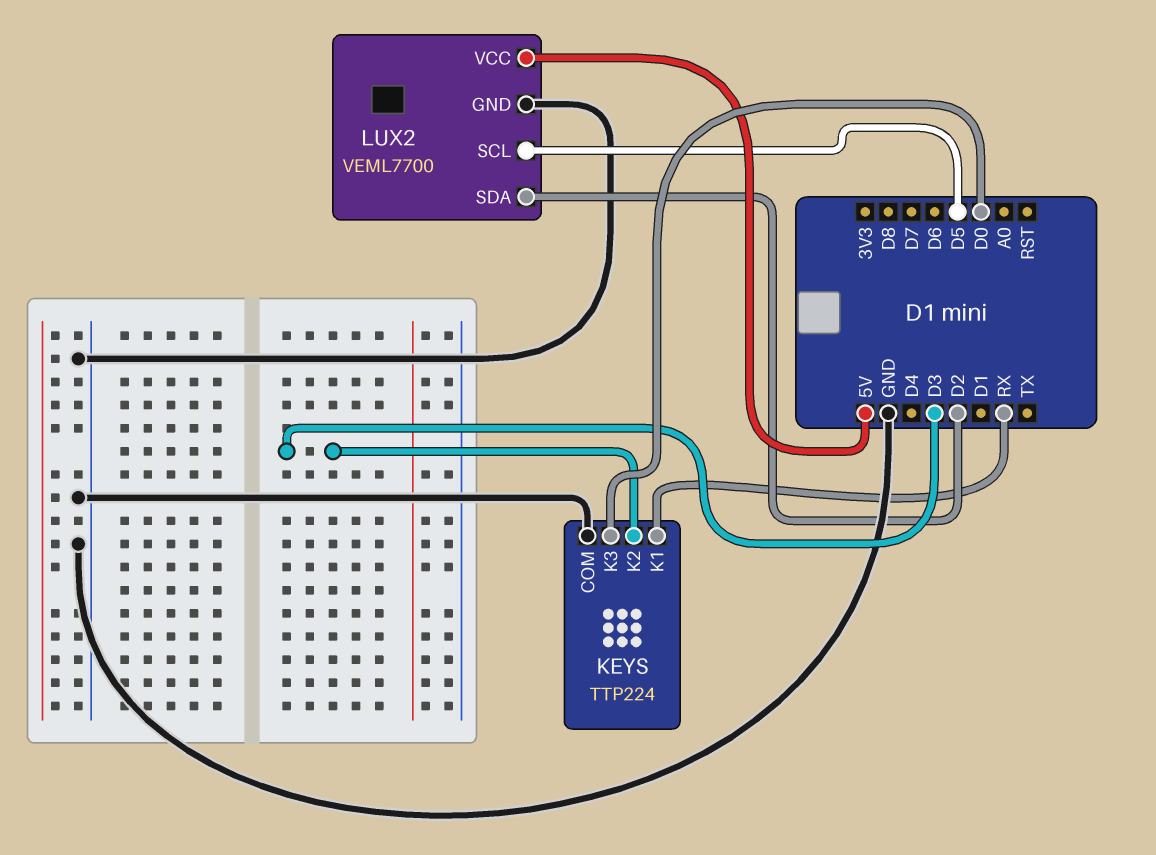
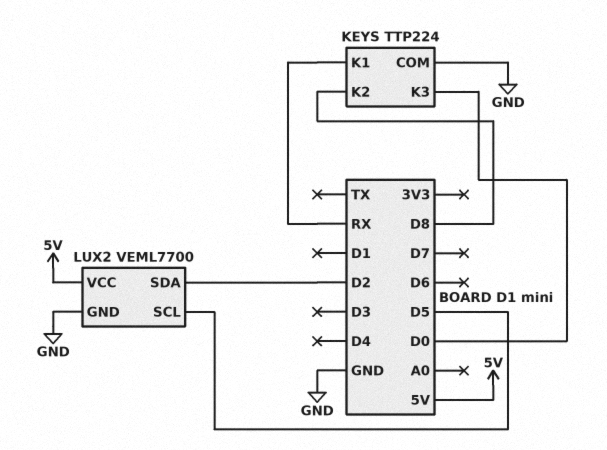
KEYS pin K2: D3 -> D8

